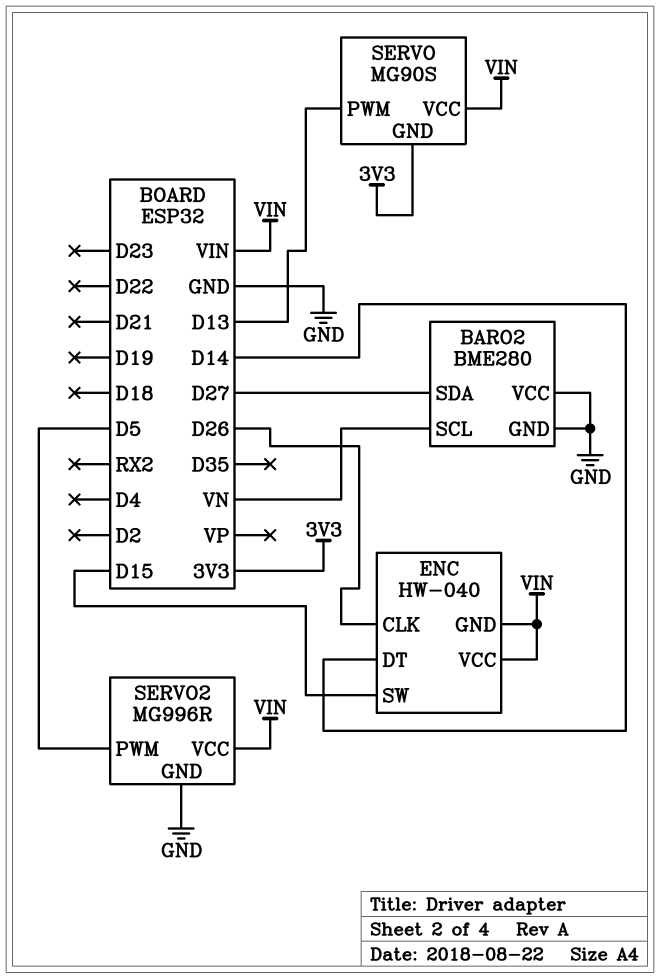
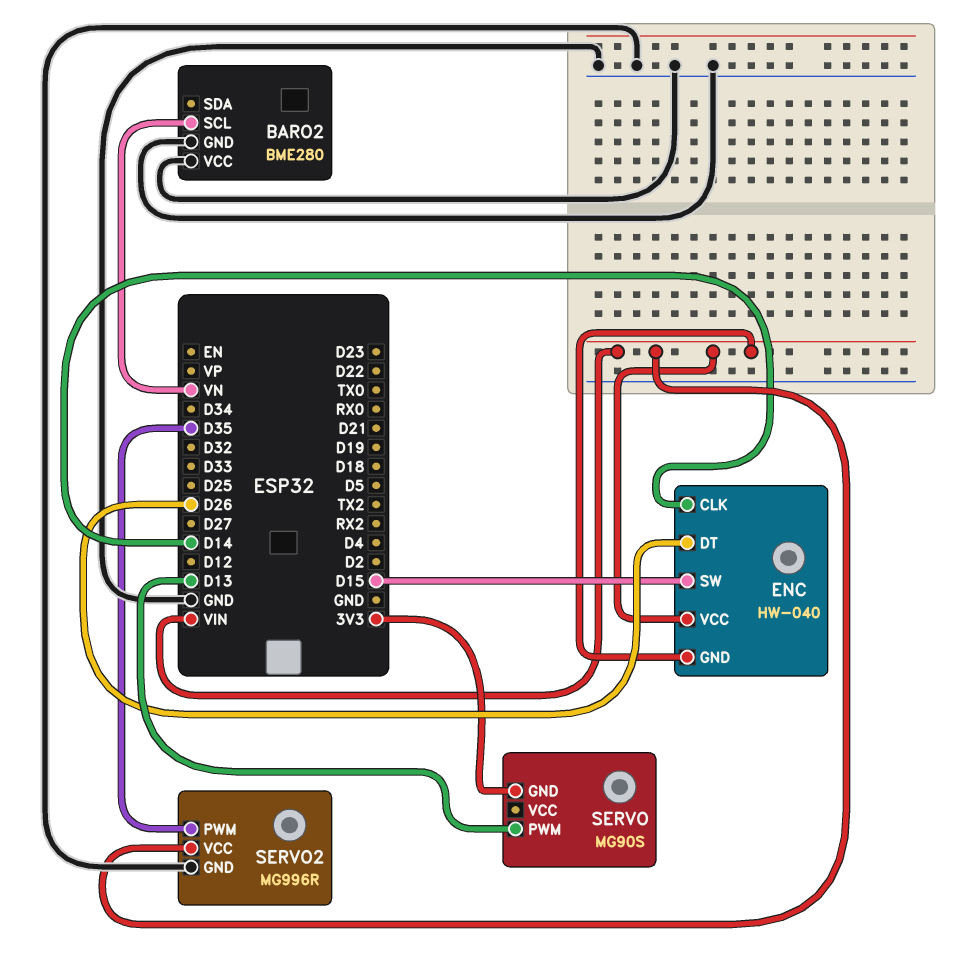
BARO2 pin SDA: D27 -> none
ENC pin CLK: D26 -> D14
ENC pin DT: D14 -> D26
SERVO pin VCC: VIN -> none
SERVO2 pin PWM: D5 -> D35

